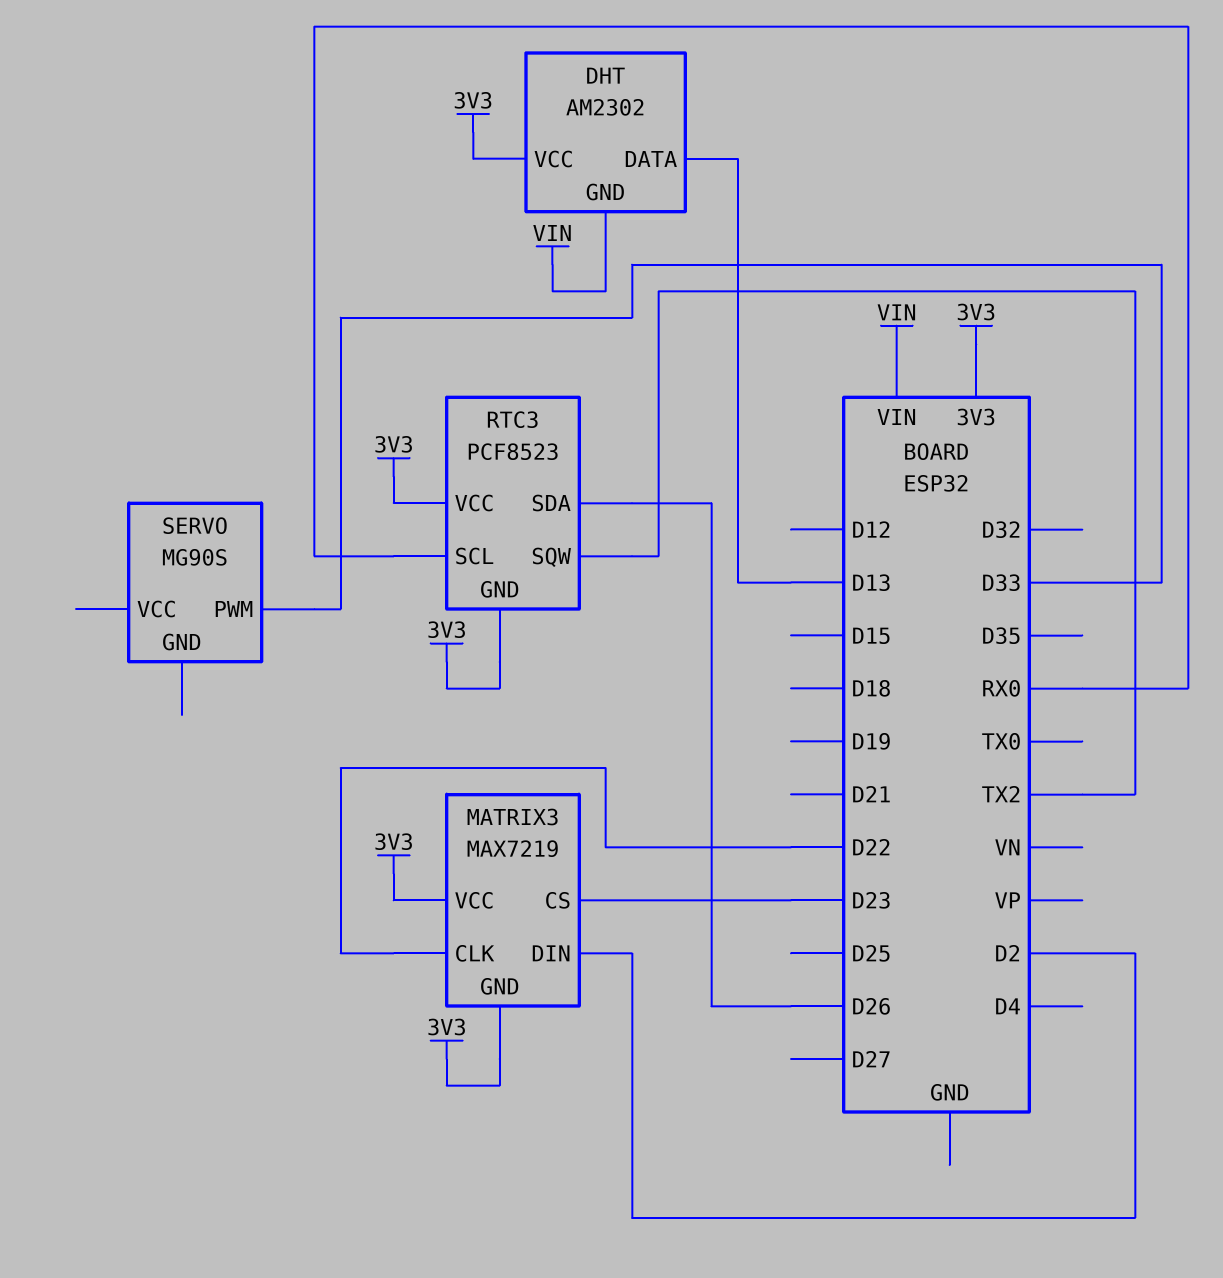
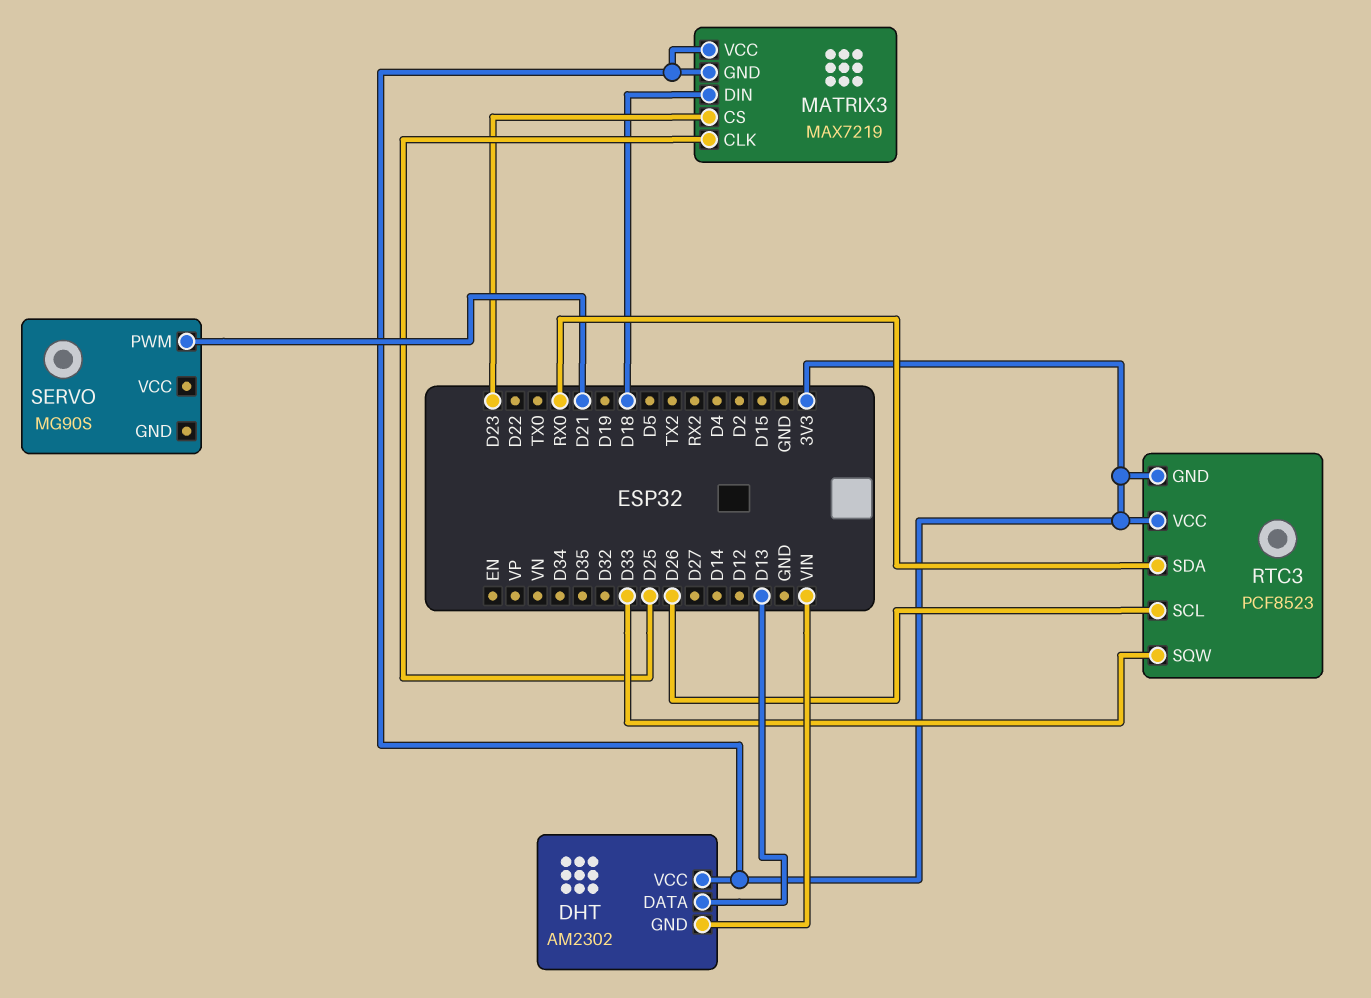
MATRIX3 pin CLK: D22 -> D25
MATRIX3 pin DIN: D2 -> D18
RTC3 pin SCL: RX0 -> D26
RTC3 pin SDA: D26 -> RX0
RTC3 pin SQW: TX2 -> D33
SERVO pin PWM: D33 -> D21

